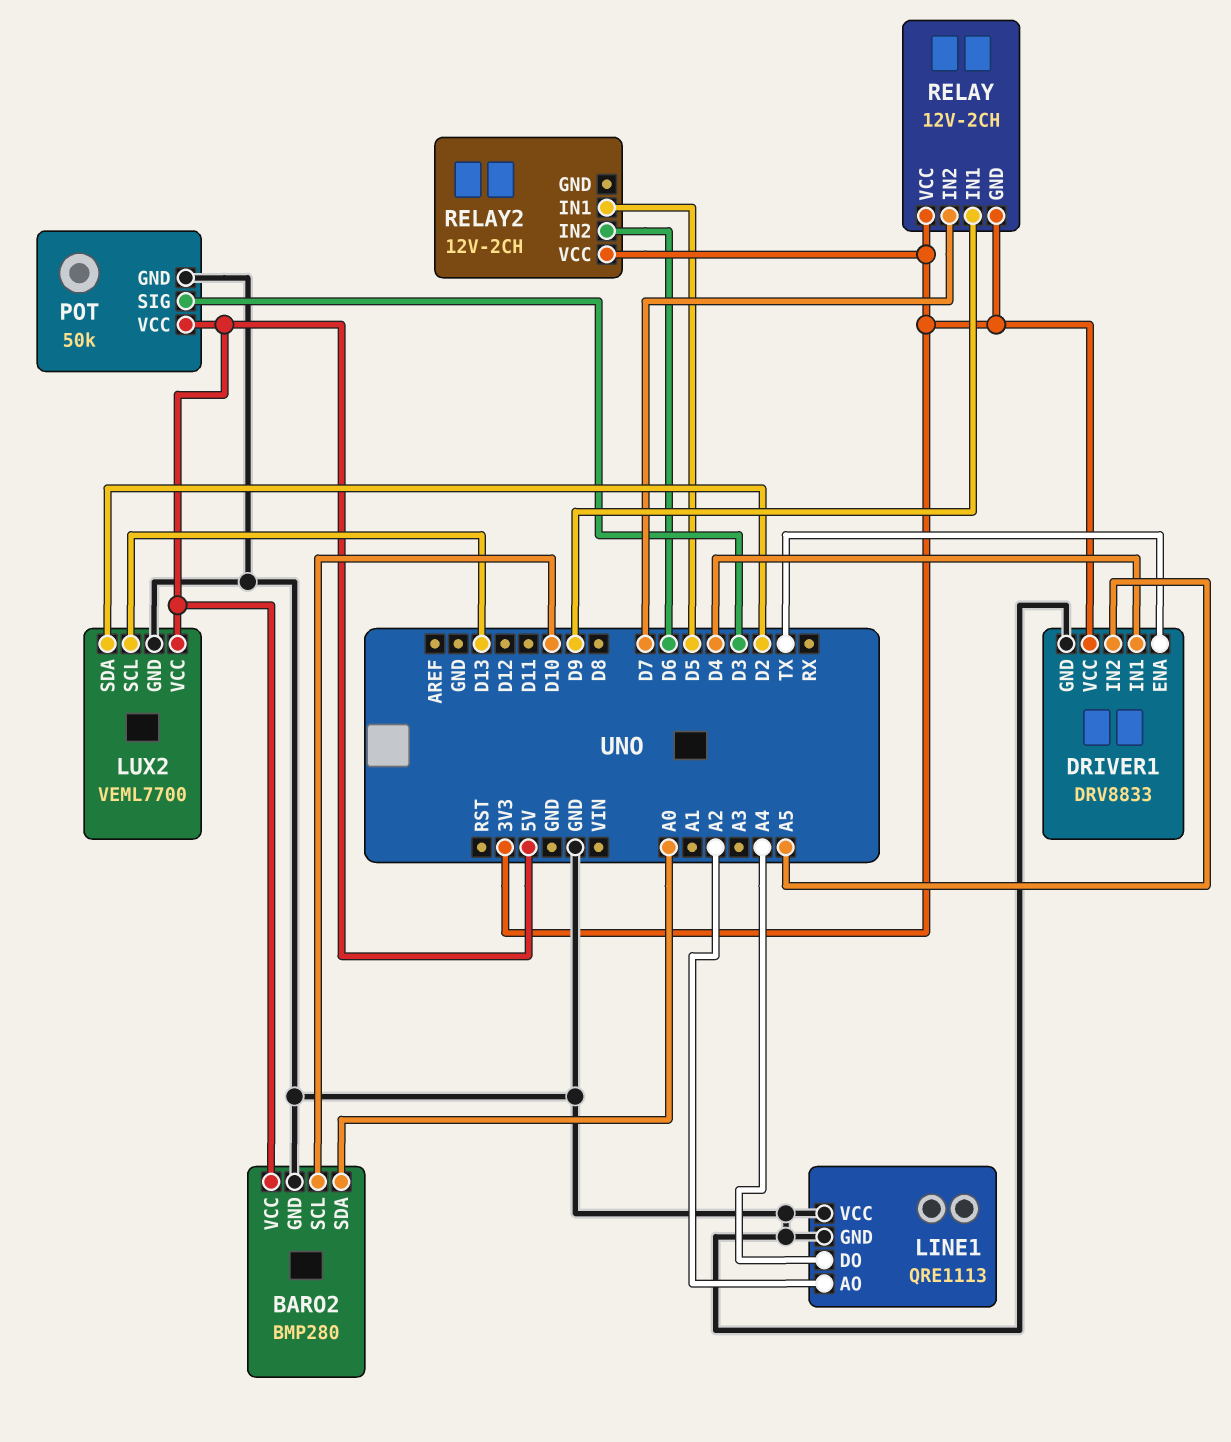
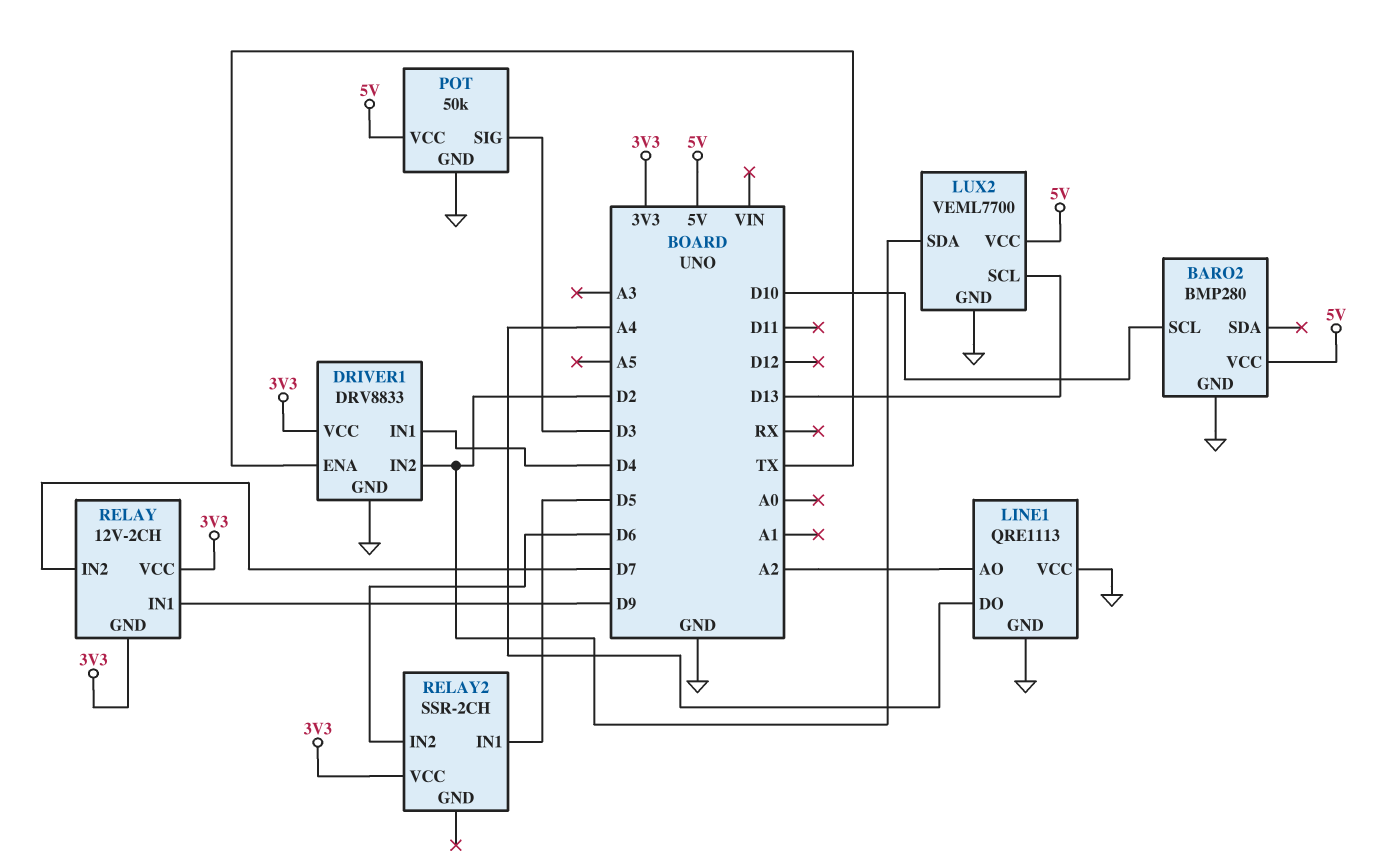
BARO2 pin SDA: A0 -> none
DRIVER1 pin IN2: A5 -> D2
RELAY2: 12V-2CH -> SSR-2CH

